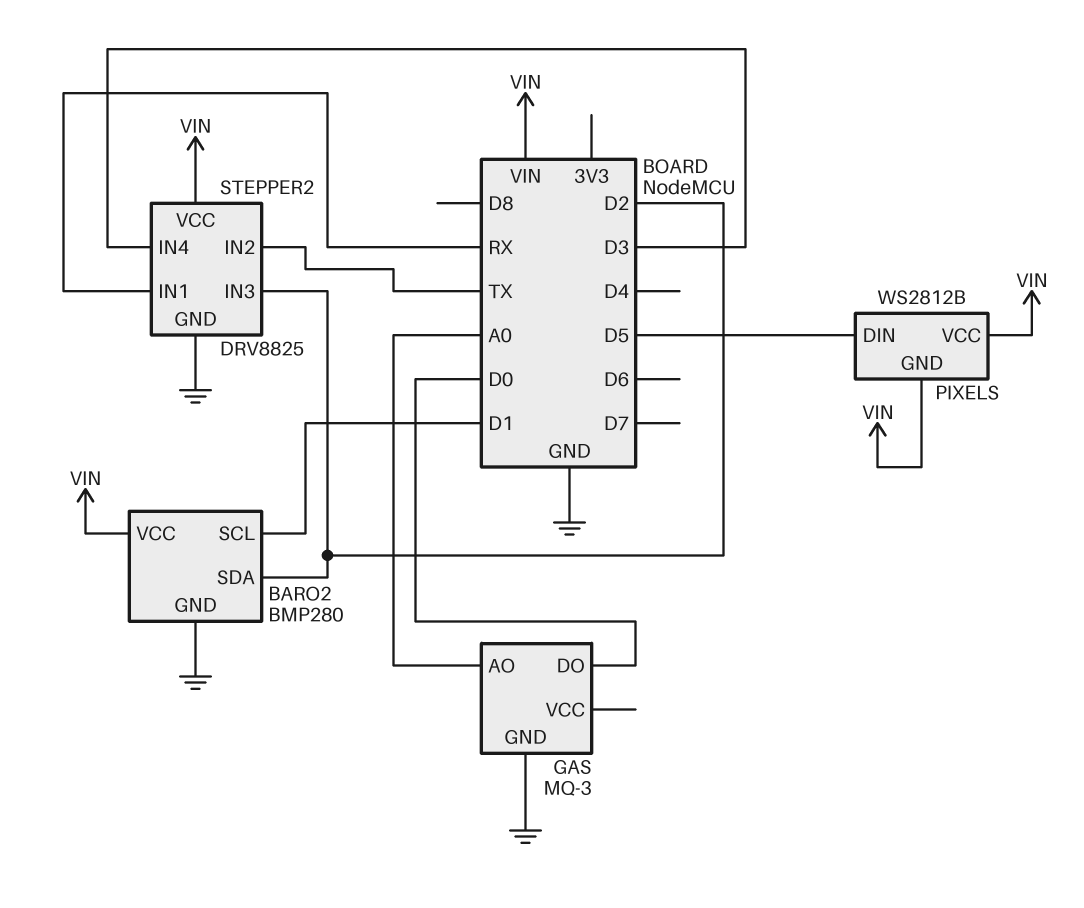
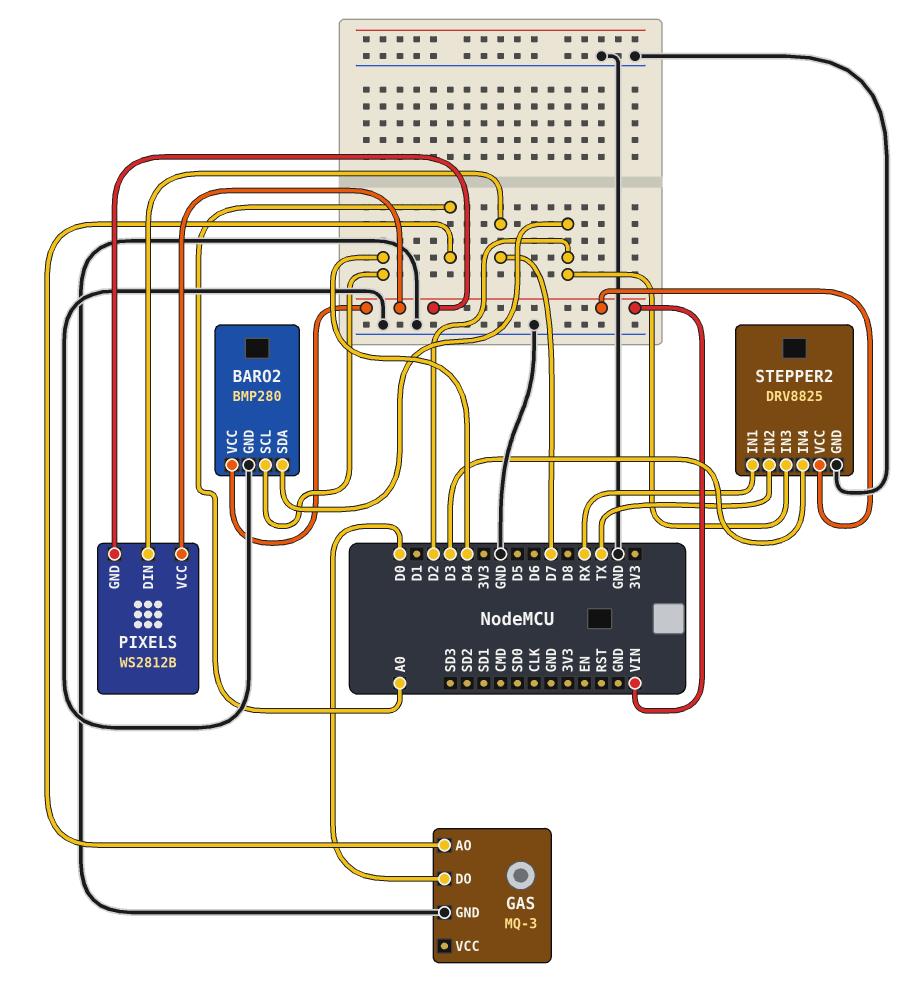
BARO2 pin SCL: D1 -> D4
PIXELS pin DIN: D5 -> D7

